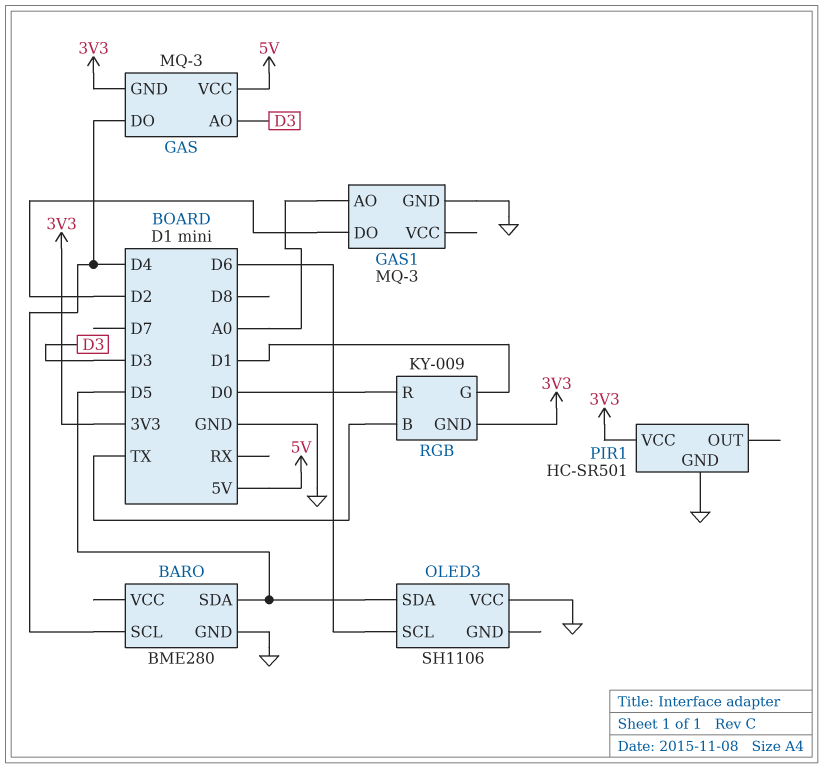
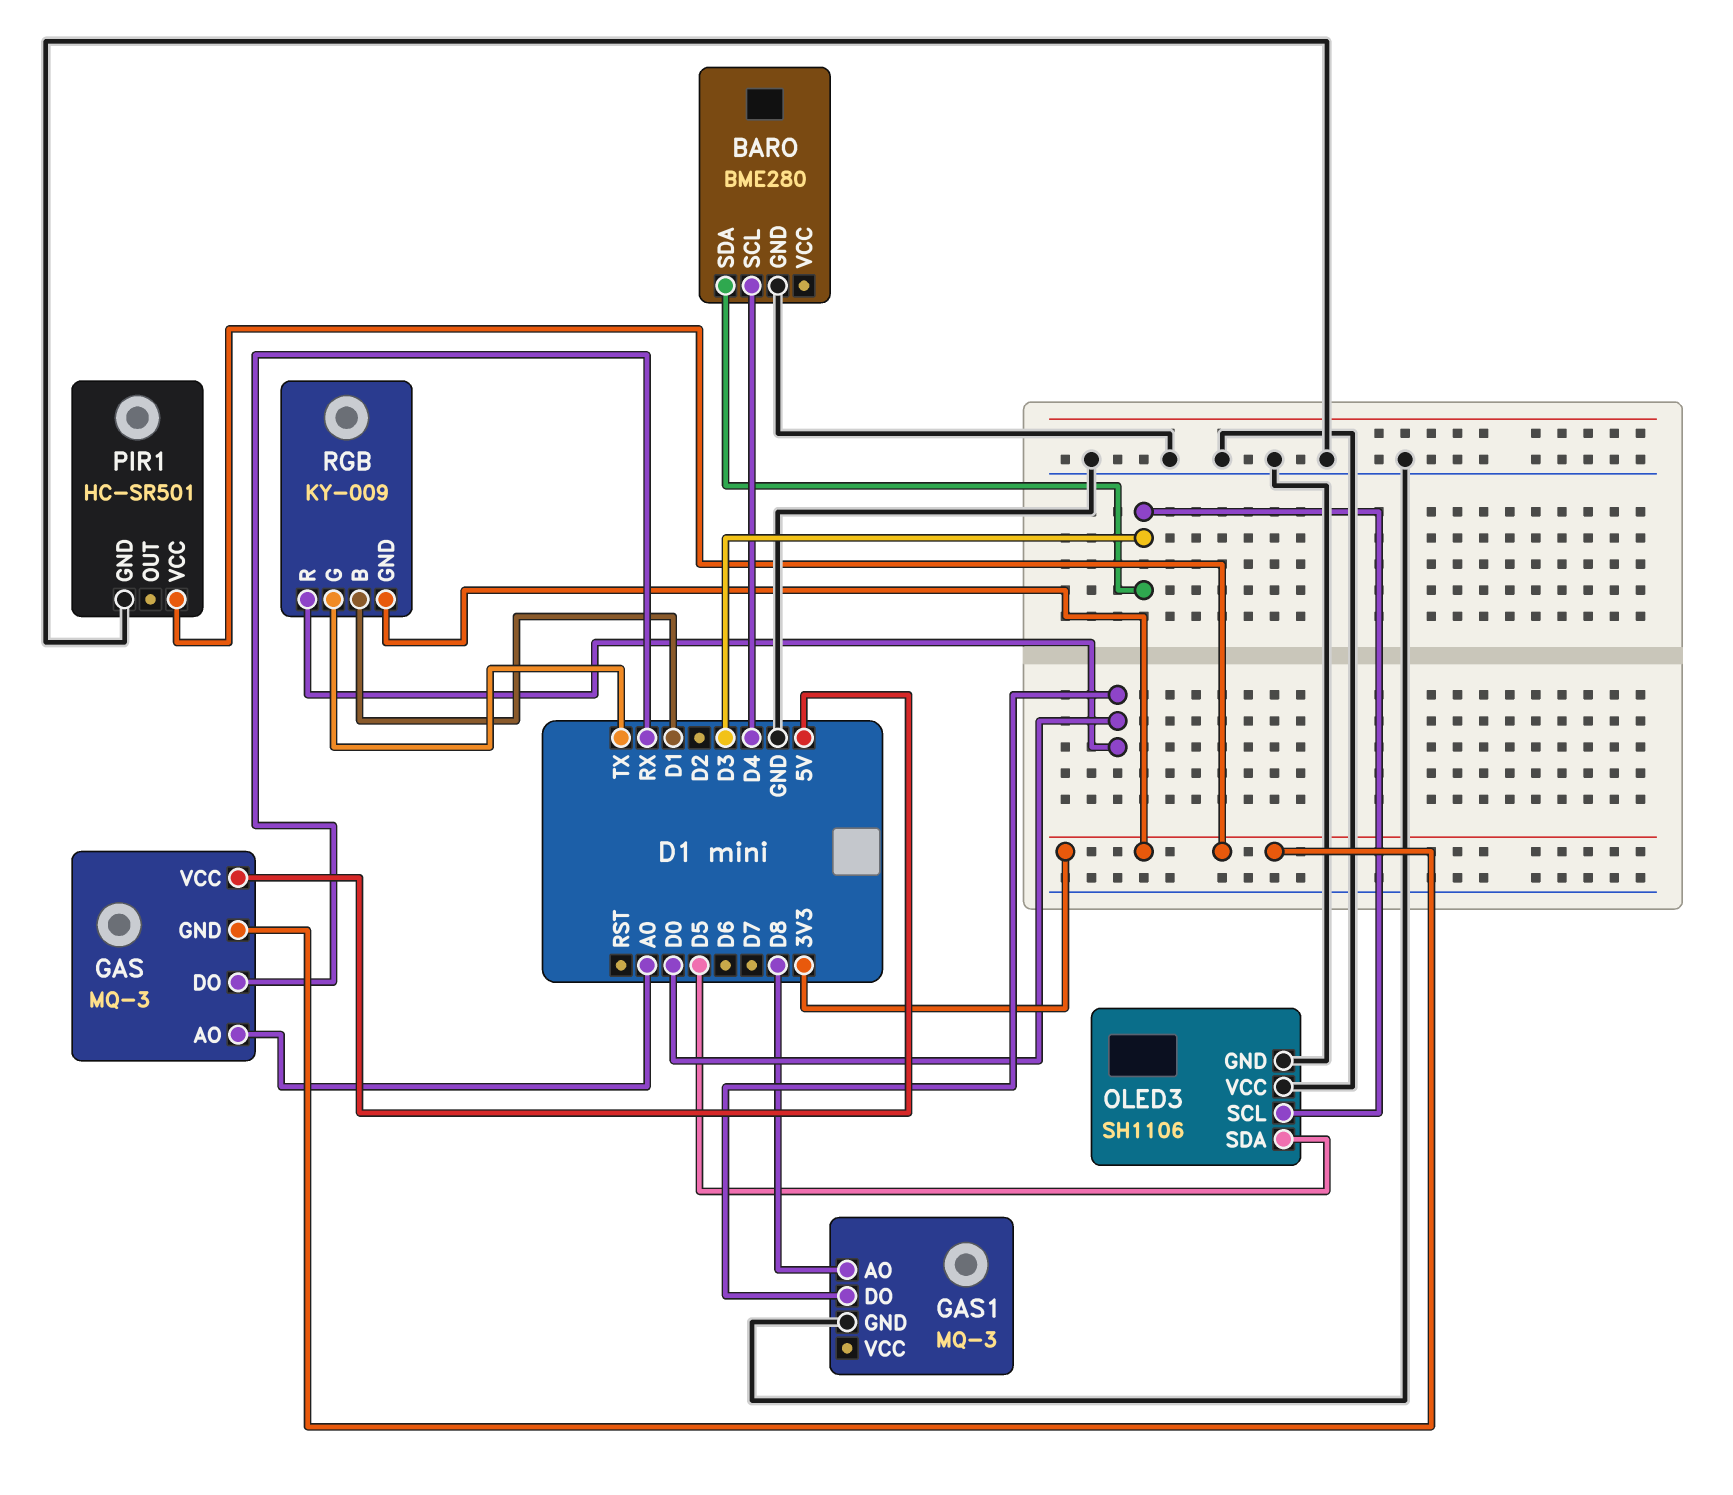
BARO pin SDA: D5 -> D3
GAS pin AO: D3 -> A0
GAS pin DO: D4 -> RX
GAS1 pin AO: A0 -> D8
GAS1 pin DO: D2 -> D0
OLED3 pin GND: none -> GND
OLED3 pin SCL: D6 -> D3
RGB pin B: TX -> D1
RGB pin G: D1 -> TX

